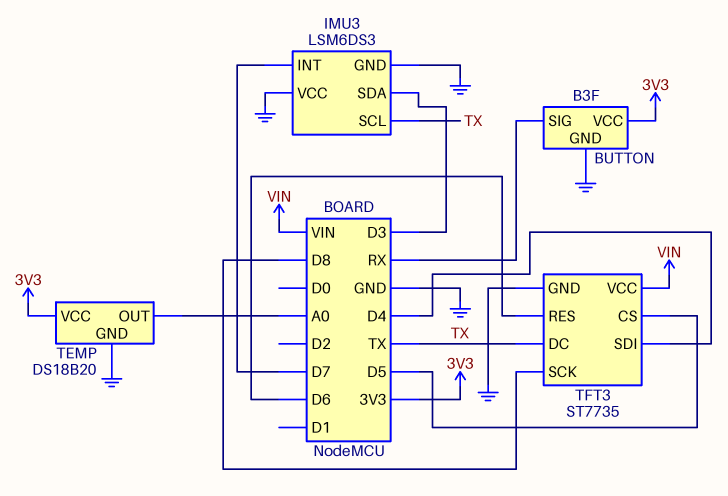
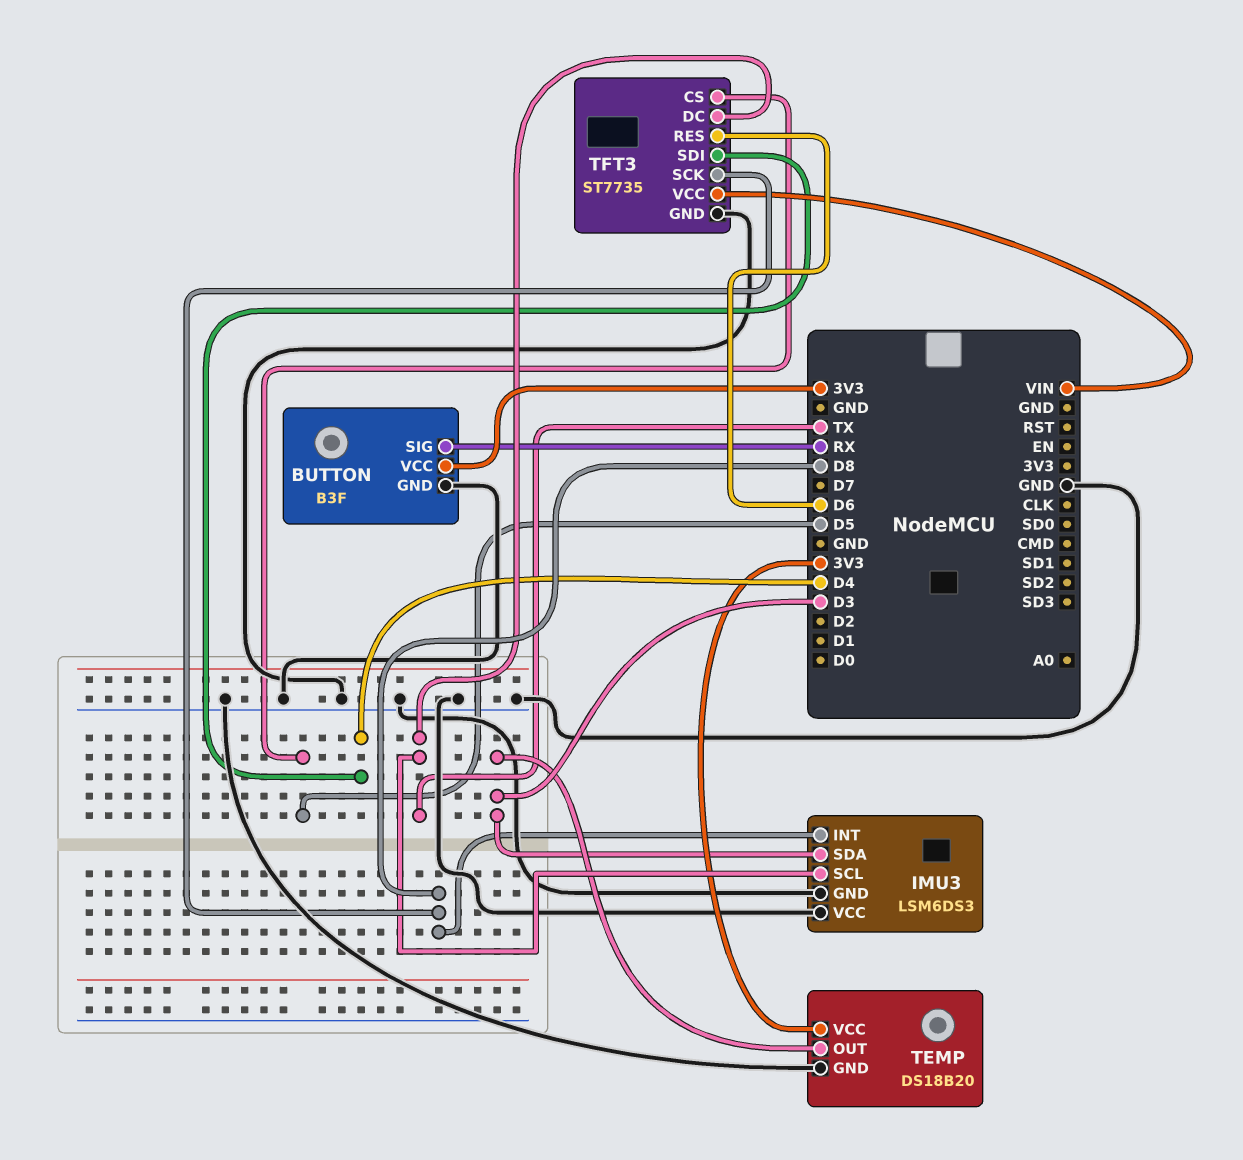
IMU3 pin INT: D7 -> D8
TEMP pin OUT: A0 -> D3

